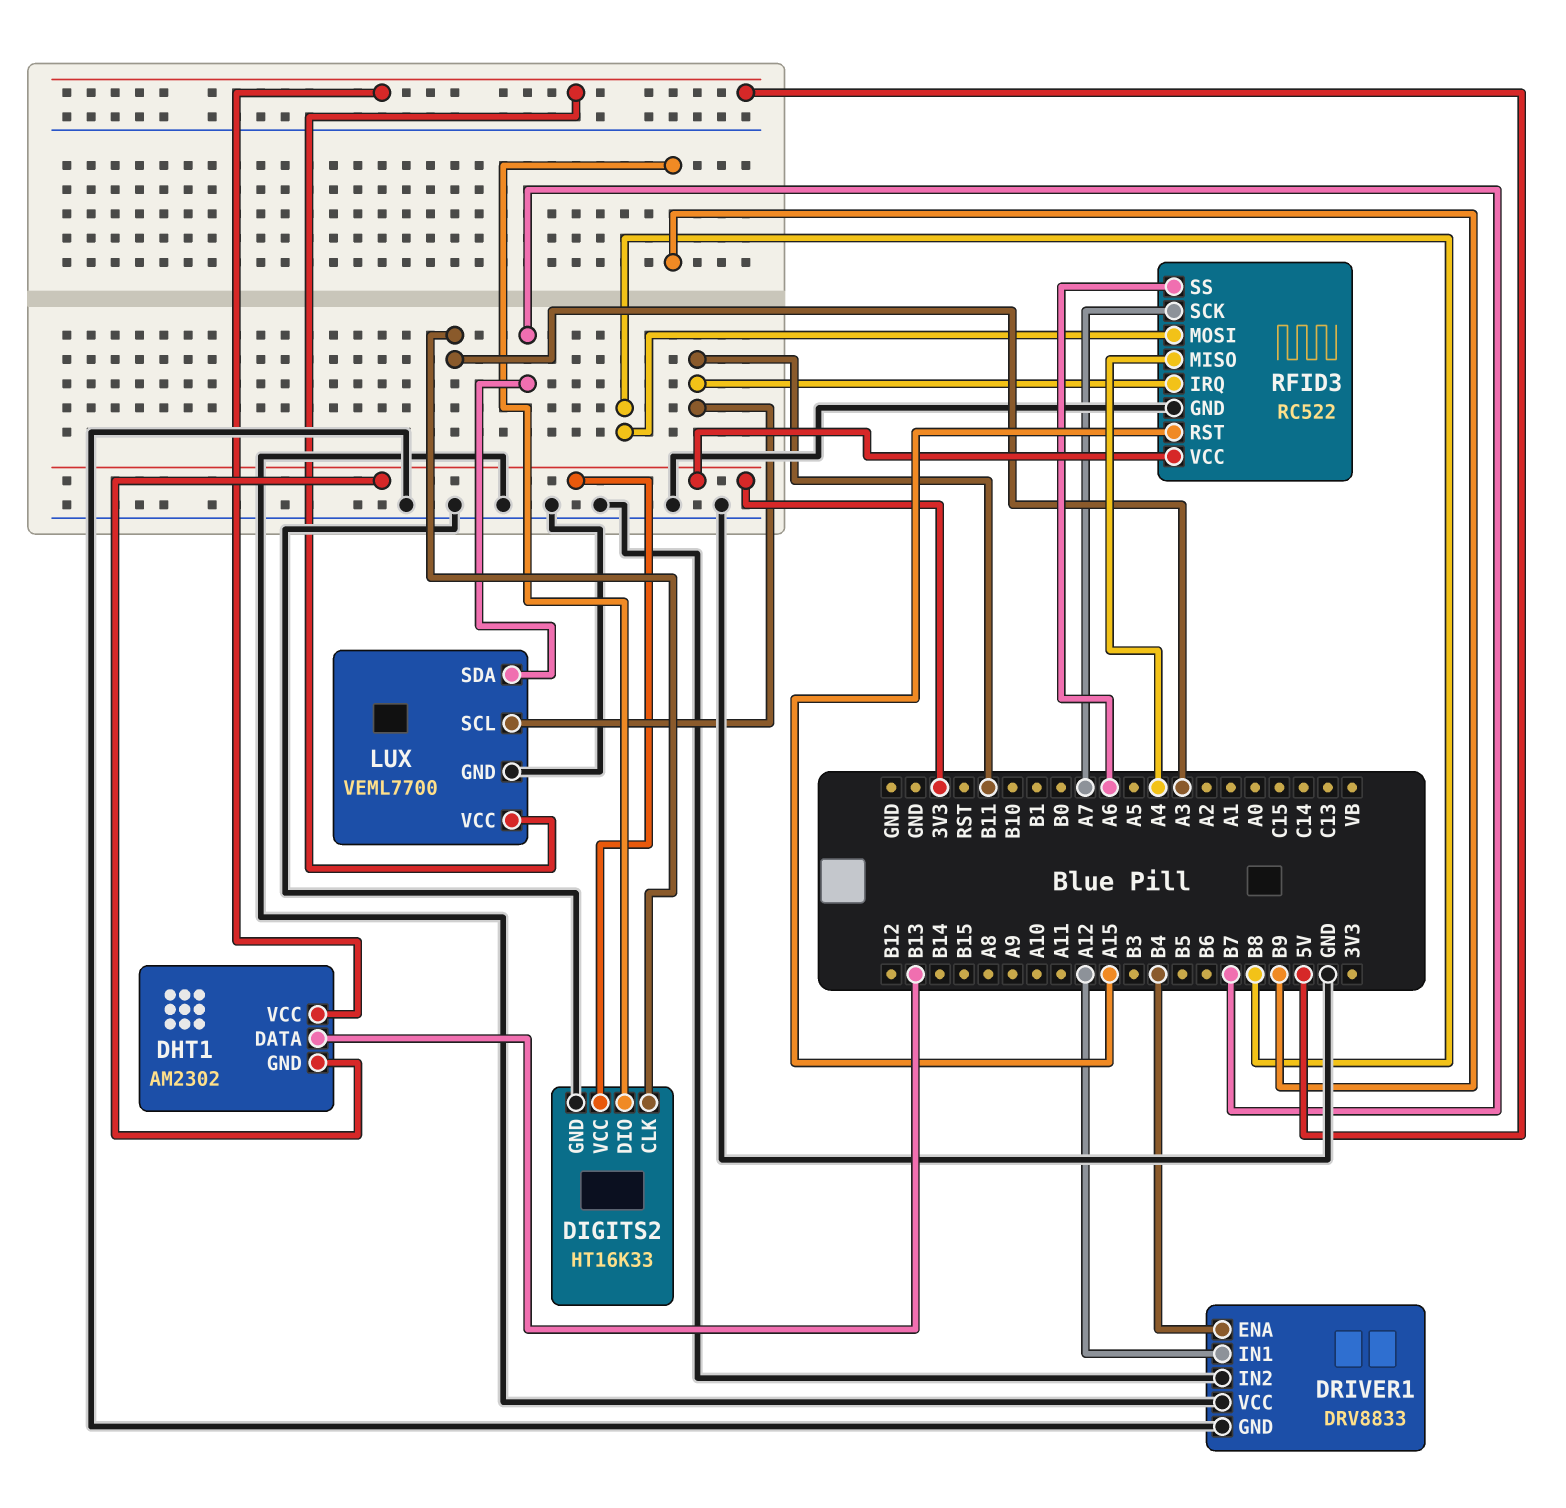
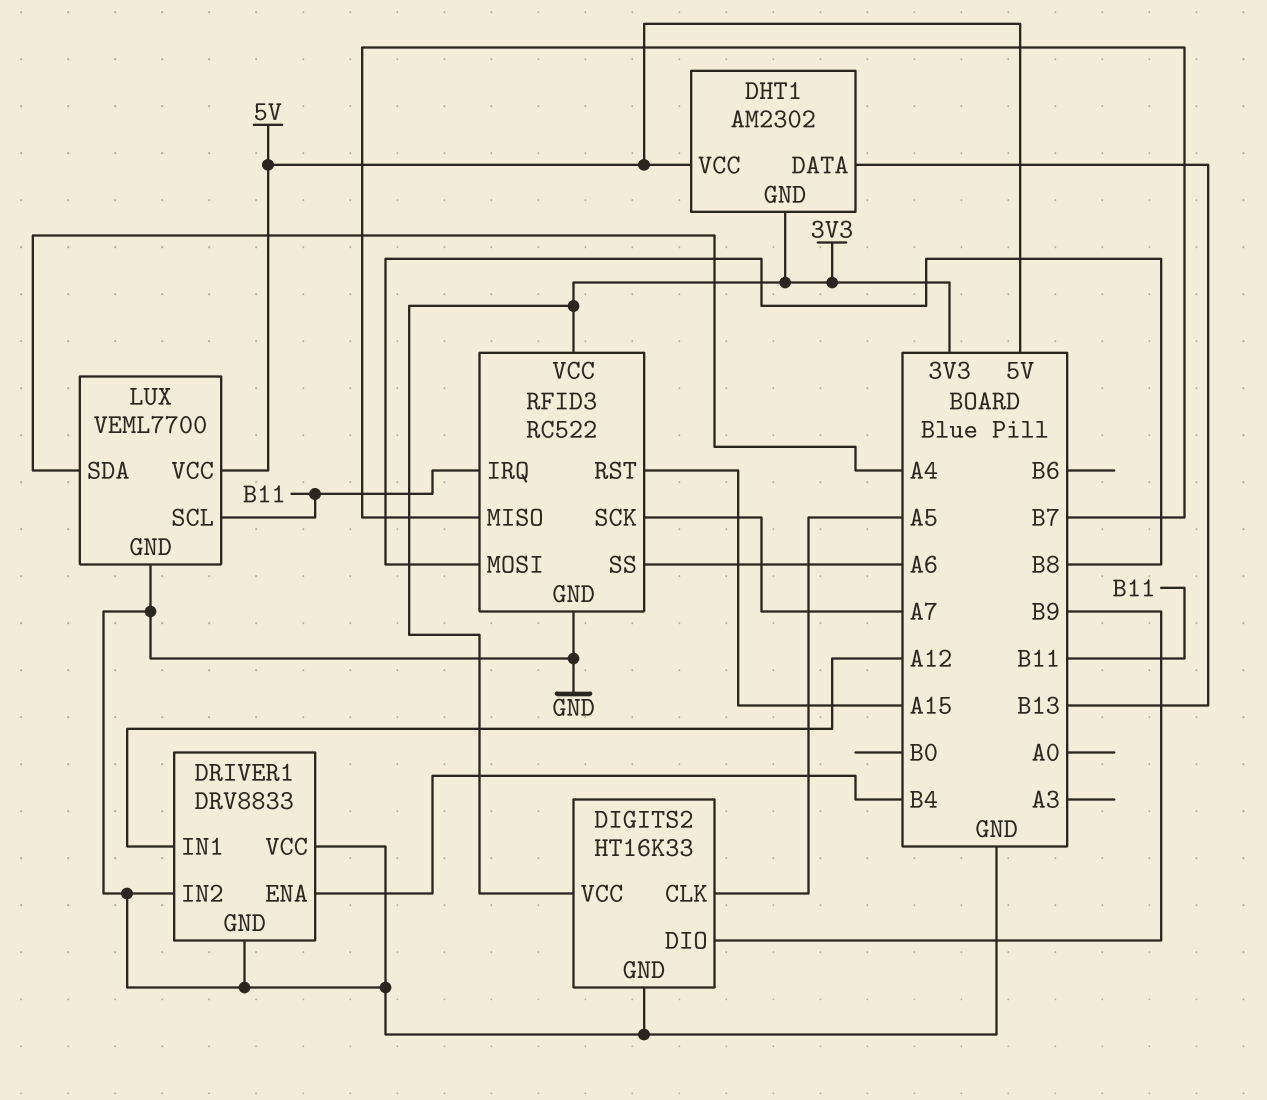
DIGITS2 pin CLK: A3 -> A5
LUX pin SDA: B7 -> A4
RFID3 pin MISO: A4 -> B7

